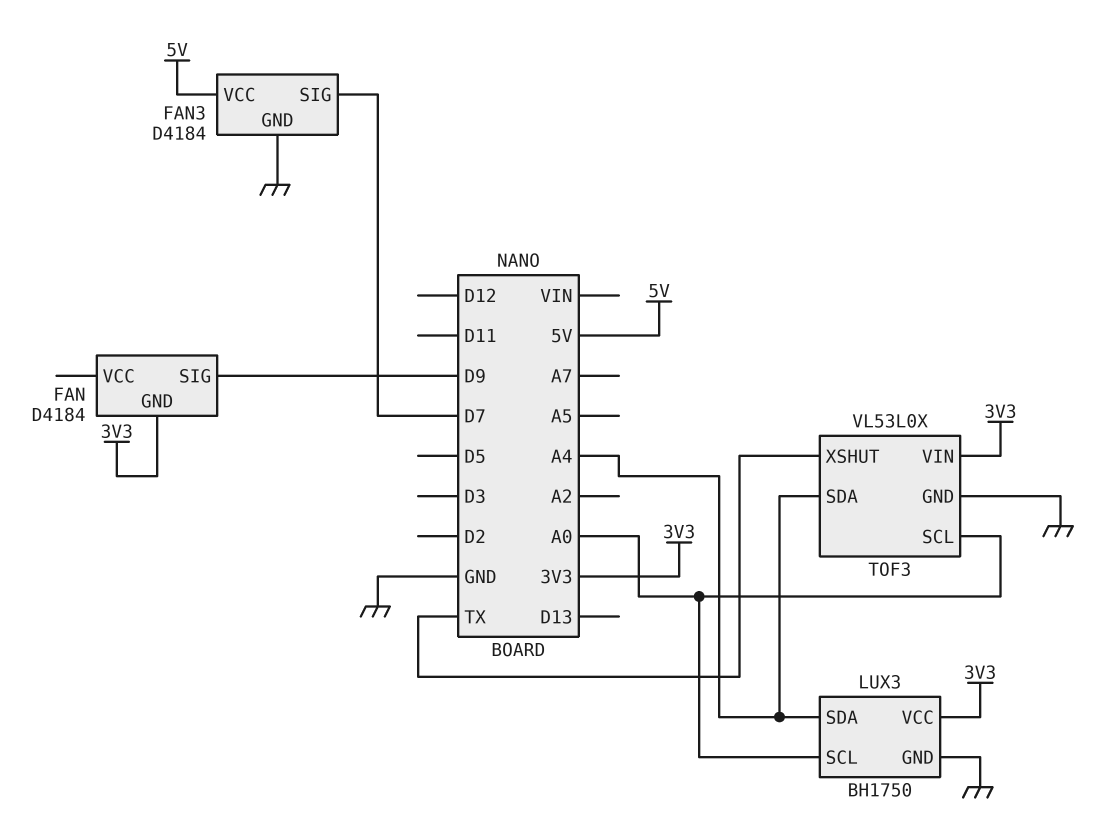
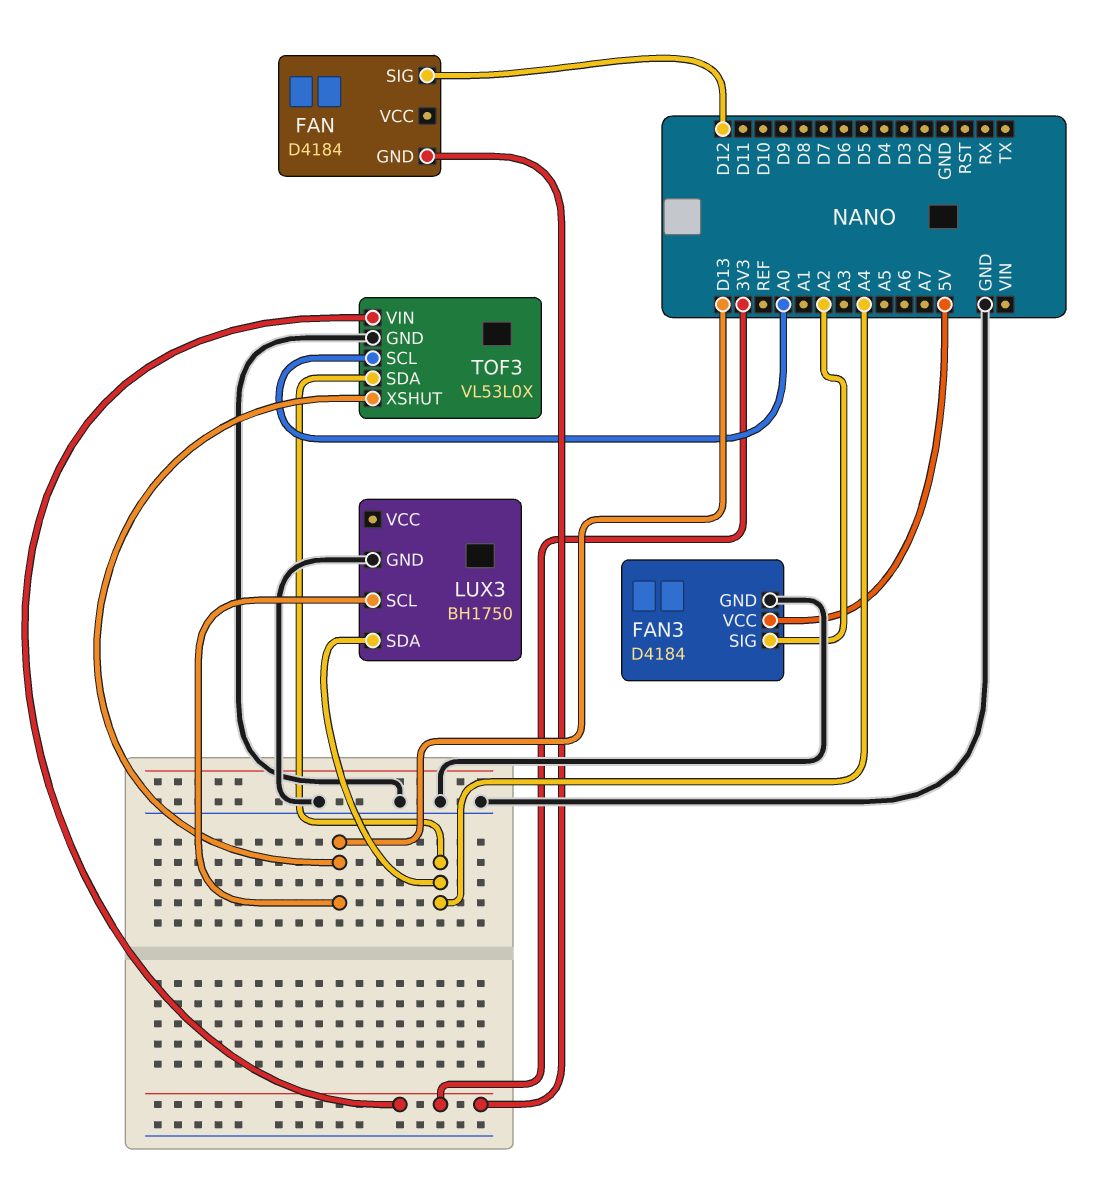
FAN pin SIG: D9 -> D12
FAN3 pin SIG: D7 -> A2
LUX3 pin SCL: A0 -> D13
LUX3 pin VCC: 3V3 -> none
TOF3 pin XSHUT: TX -> D13

